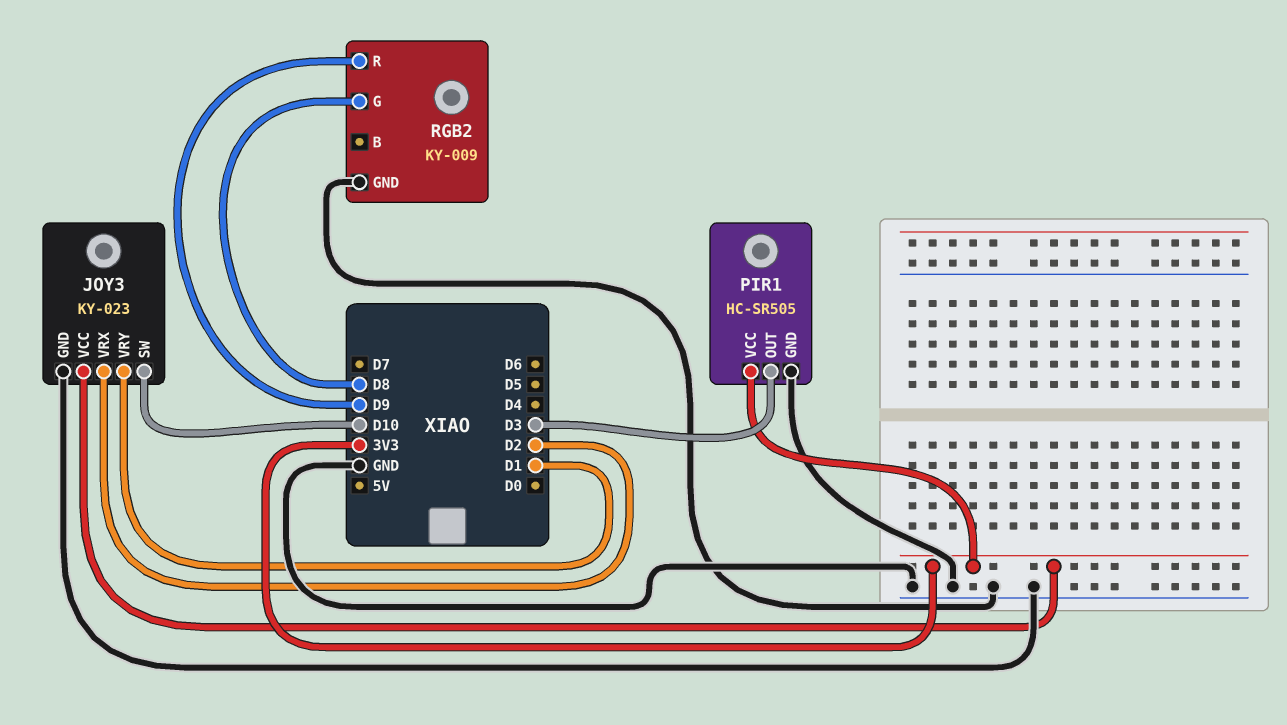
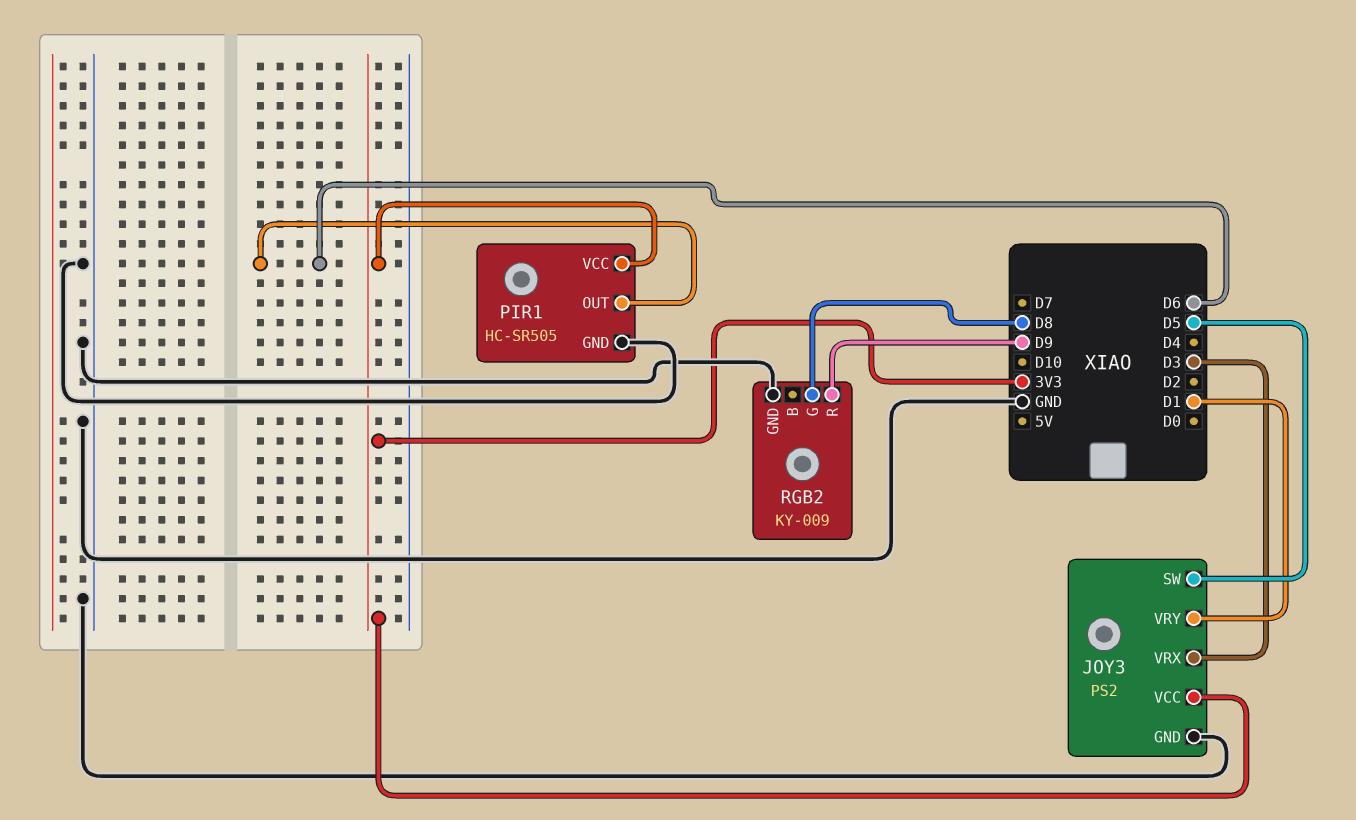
JOY3: KY-023 -> PS2
JOY3 pin SW: D10 -> D5
JOY3 pin VRX: D2 -> D3
PIR1 pin OUT: D3 -> D6

